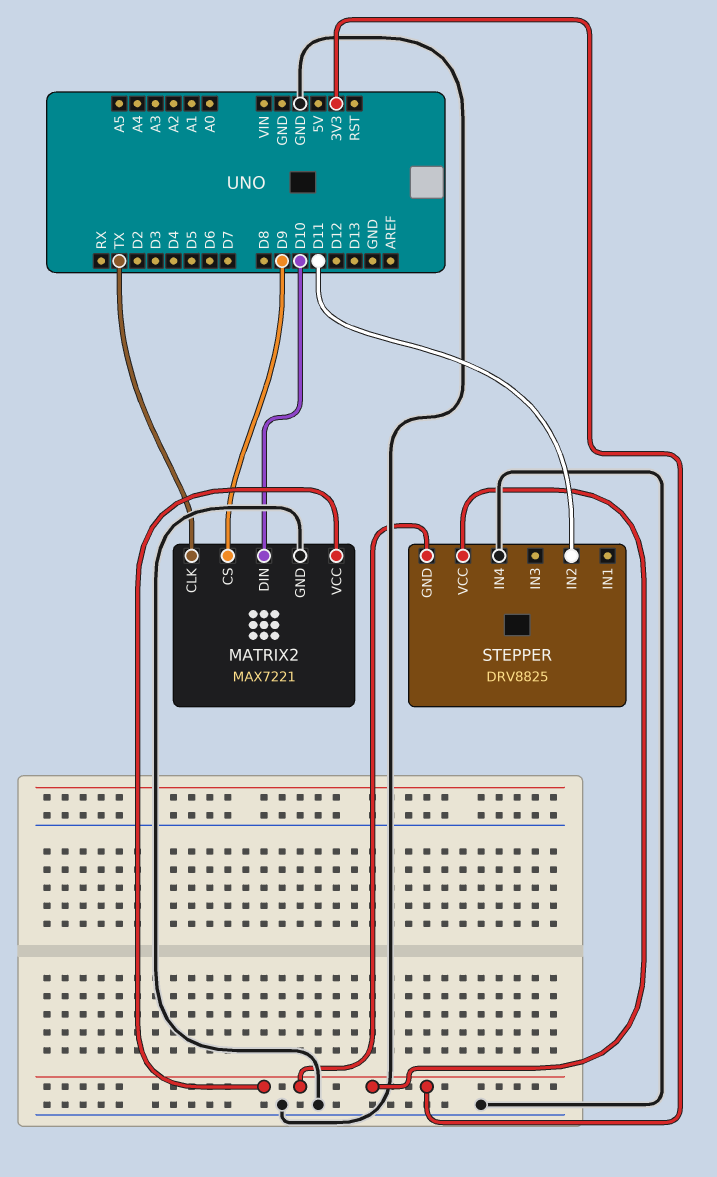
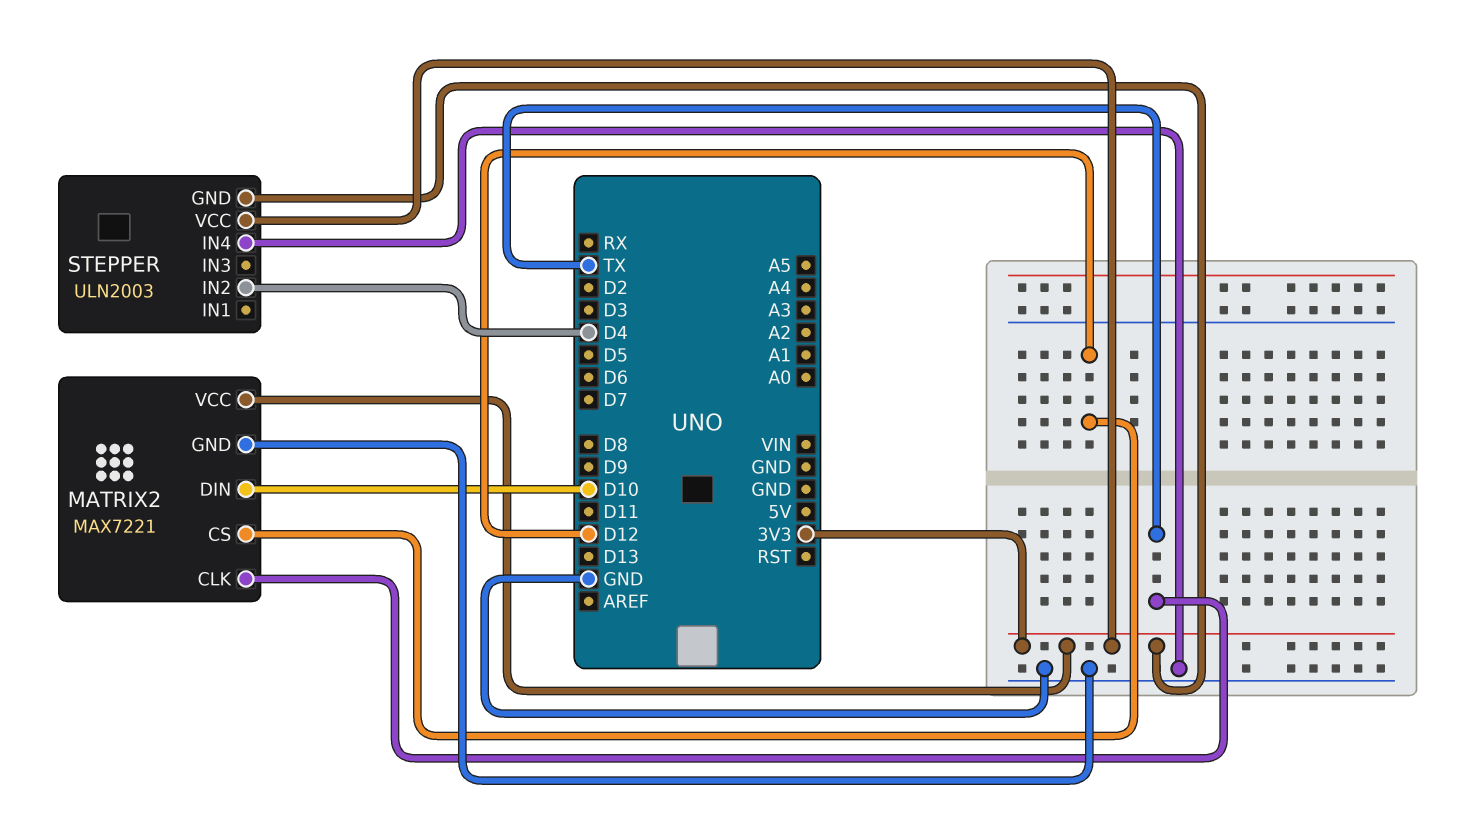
MATRIX2 pin CS: D9 -> D12
STEPPER: DRV8825 -> ULN2003
STEPPER pin IN2: D11 -> D4

